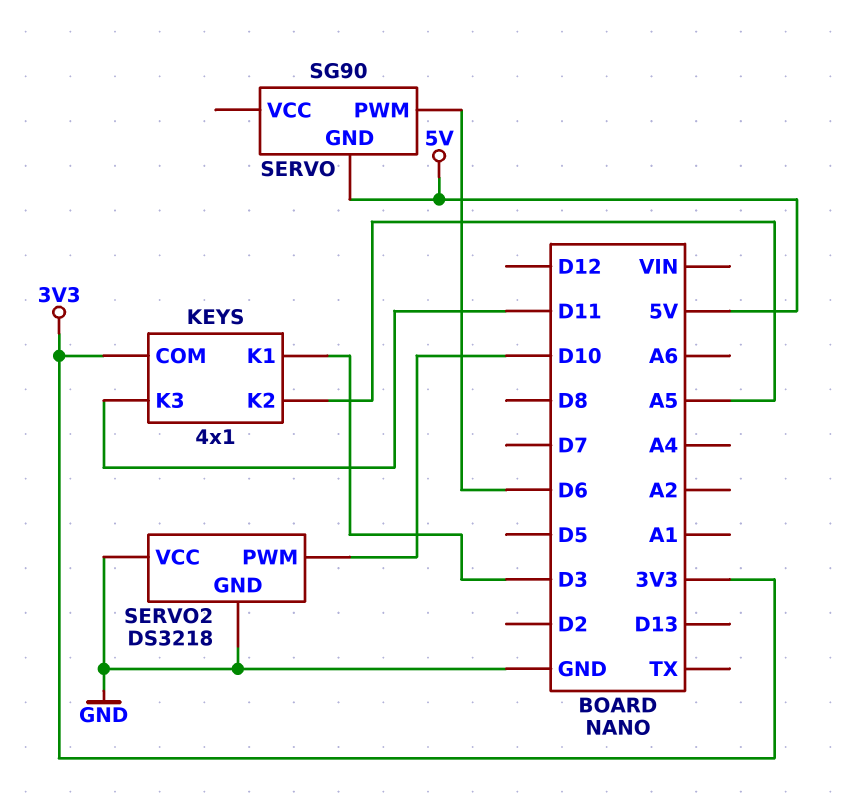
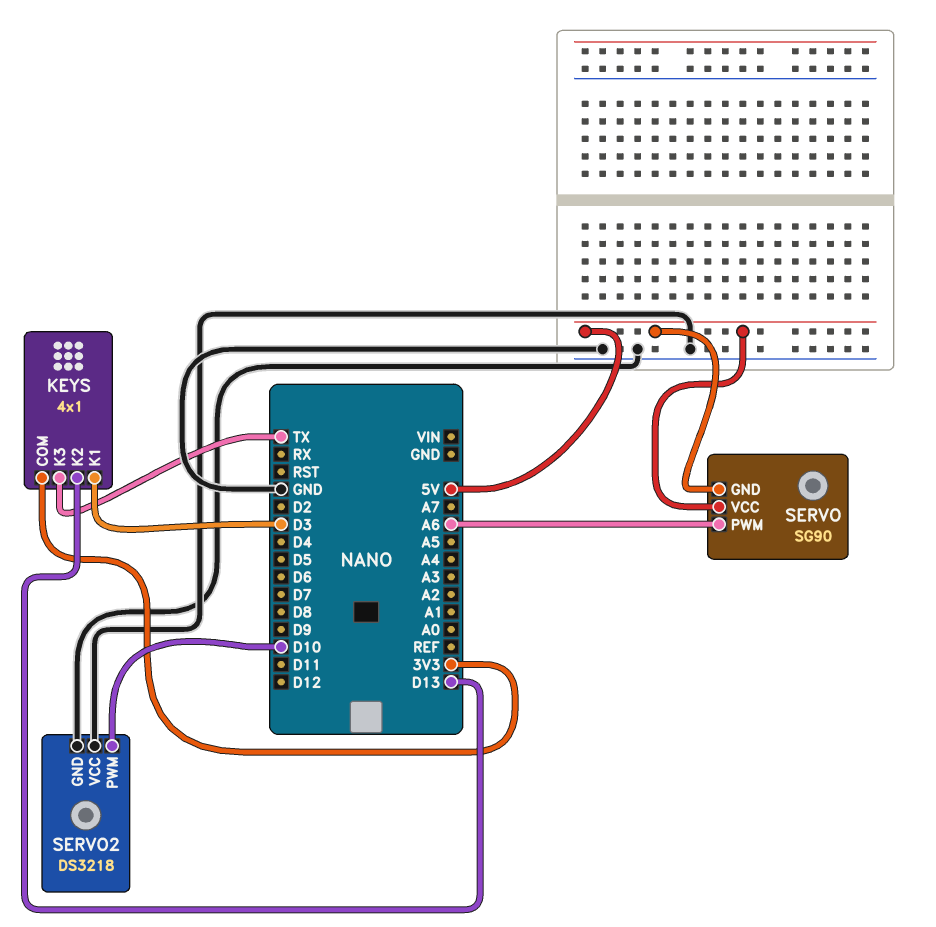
KEYS pin K2: A5 -> D13
KEYS pin K3: D11 -> TX
SERVO pin PWM: D6 -> A6
SERVO pin VCC: none -> 5V

